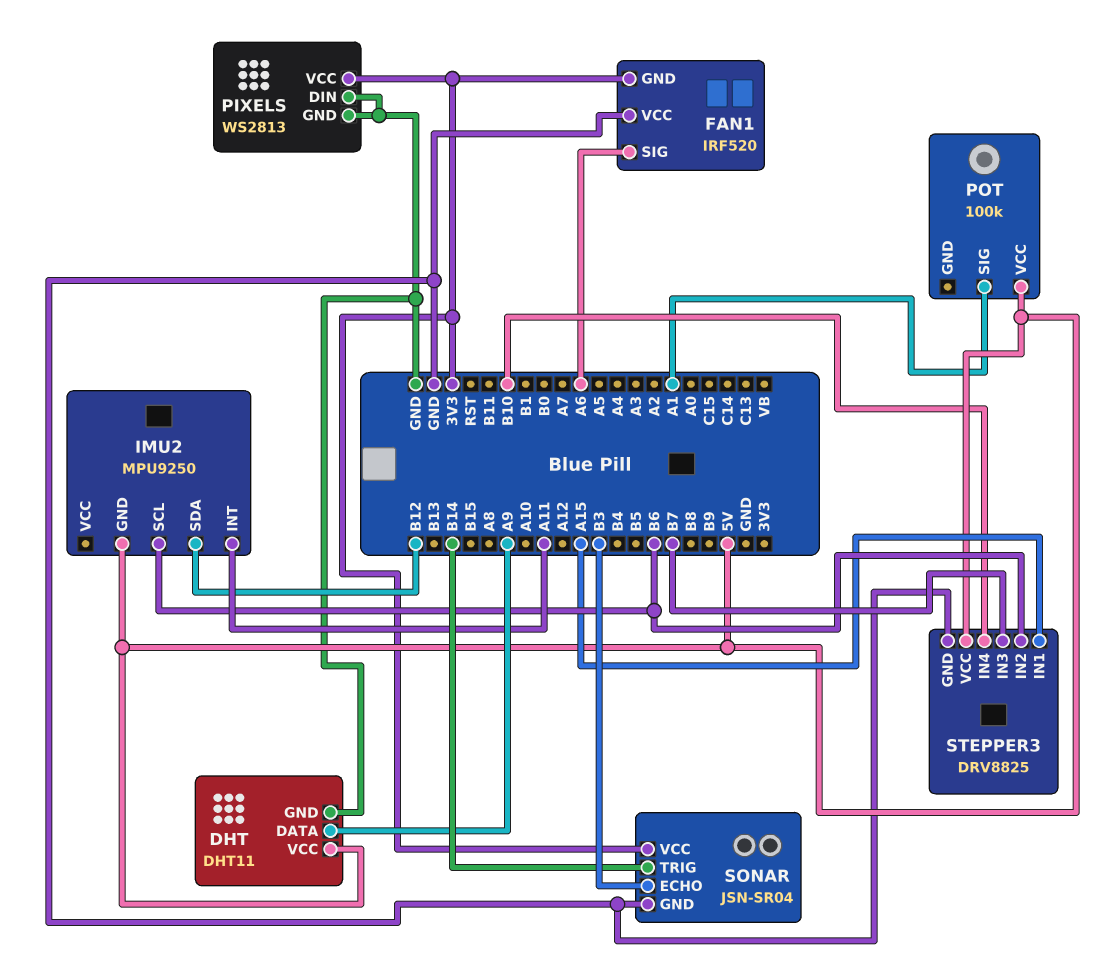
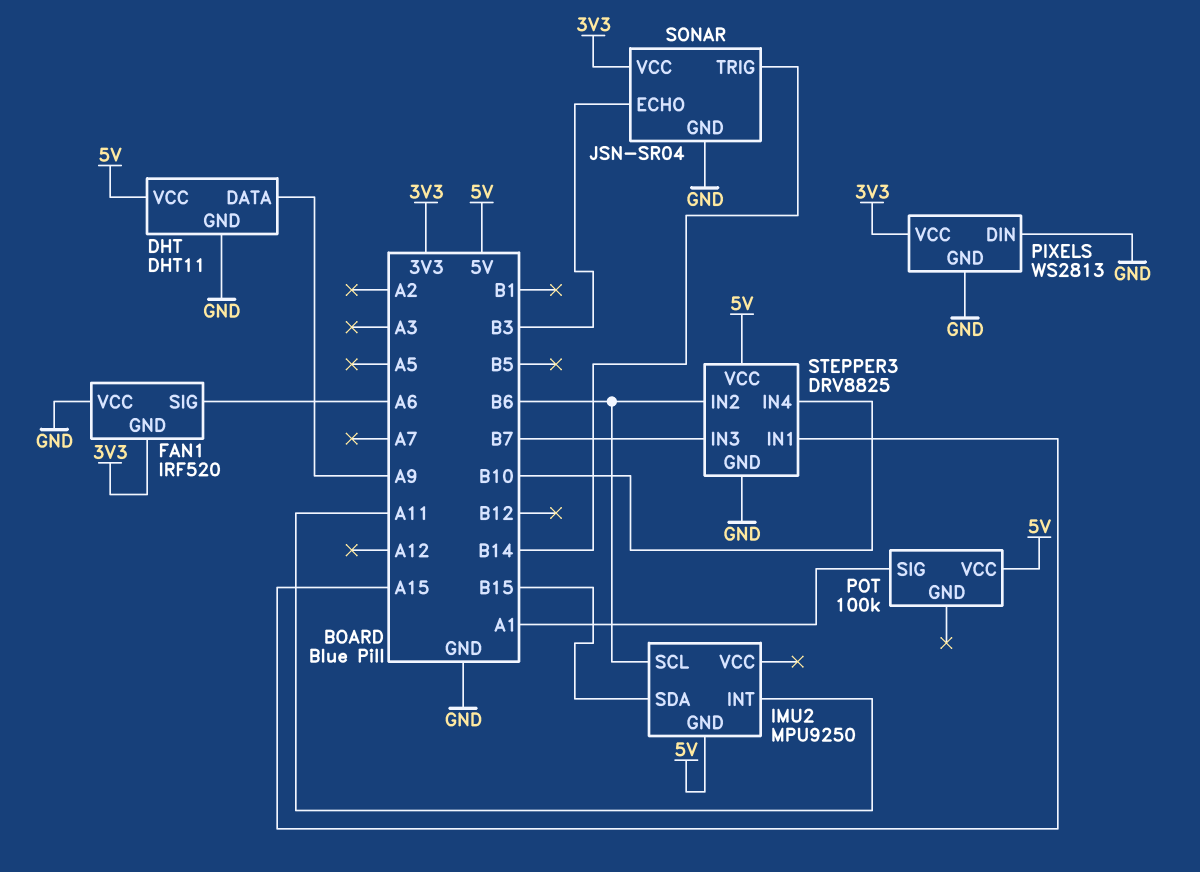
IMU2 pin SDA: B12 -> B15

